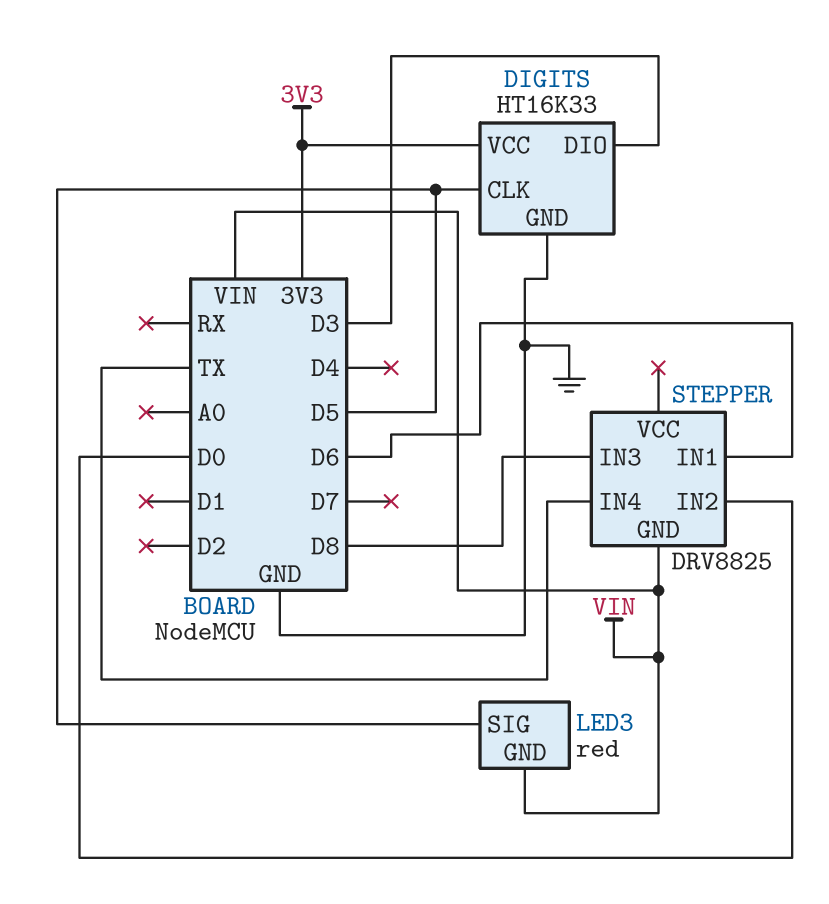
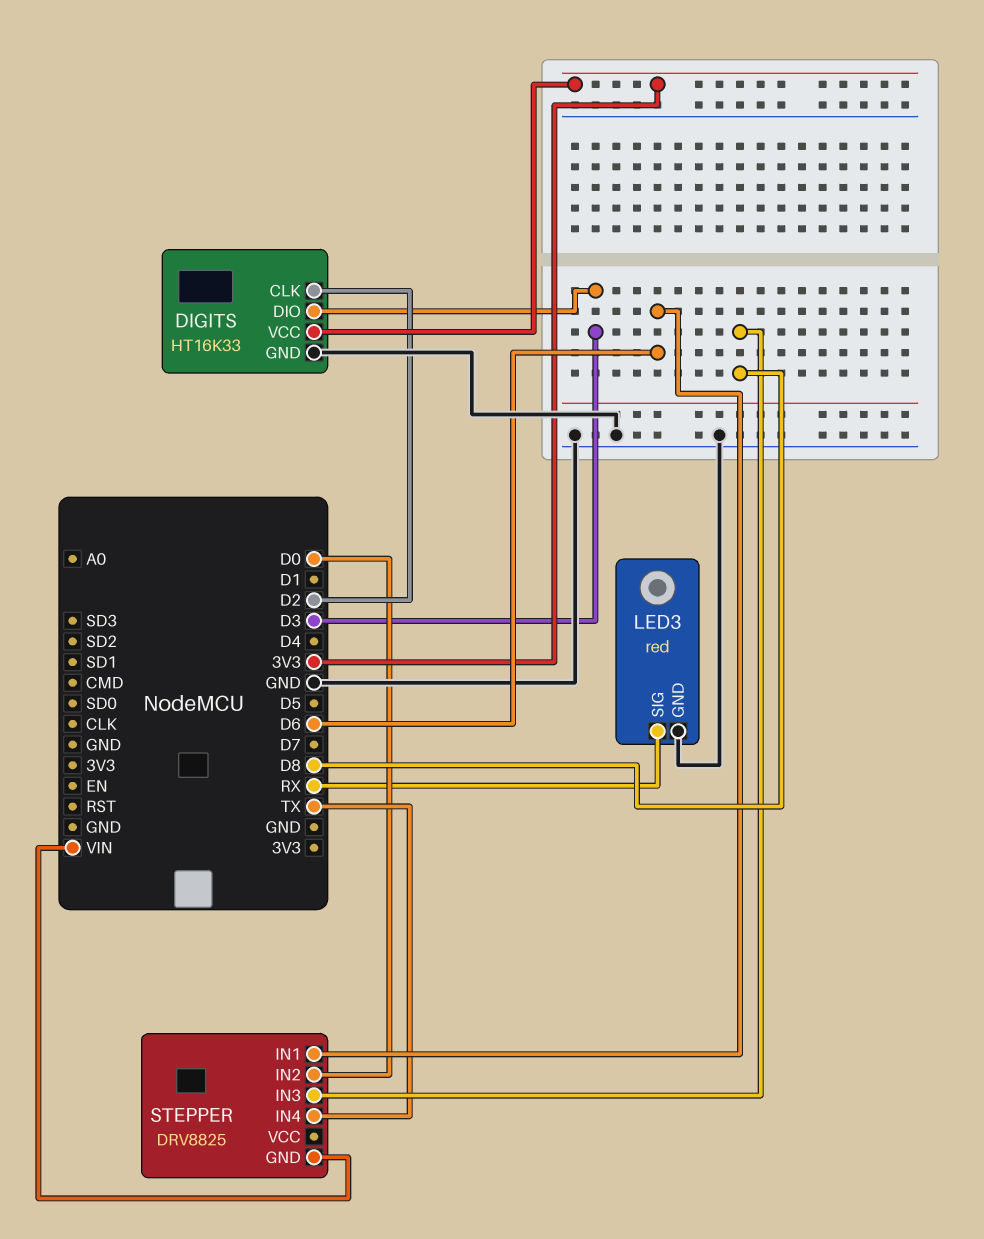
DIGITS pin CLK: D5 -> D2
LED3 pin GND: VIN -> GND
LED3 pin SIG: D5 -> RX

